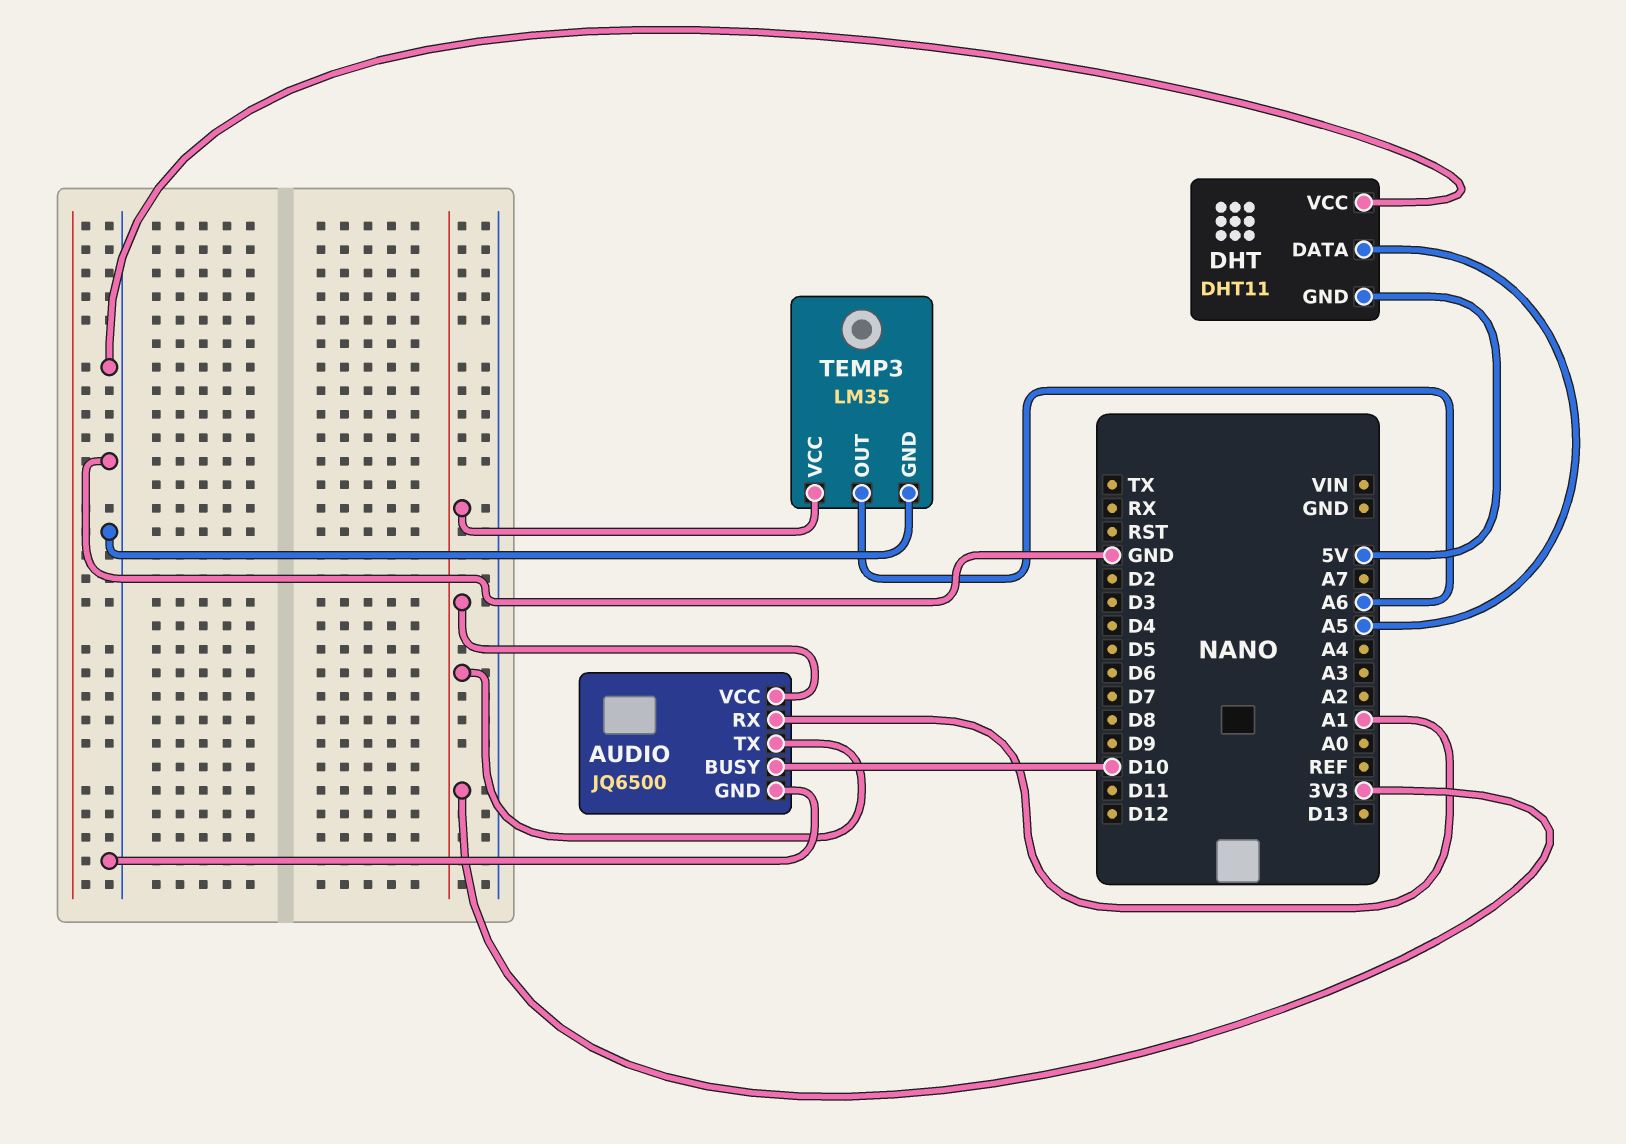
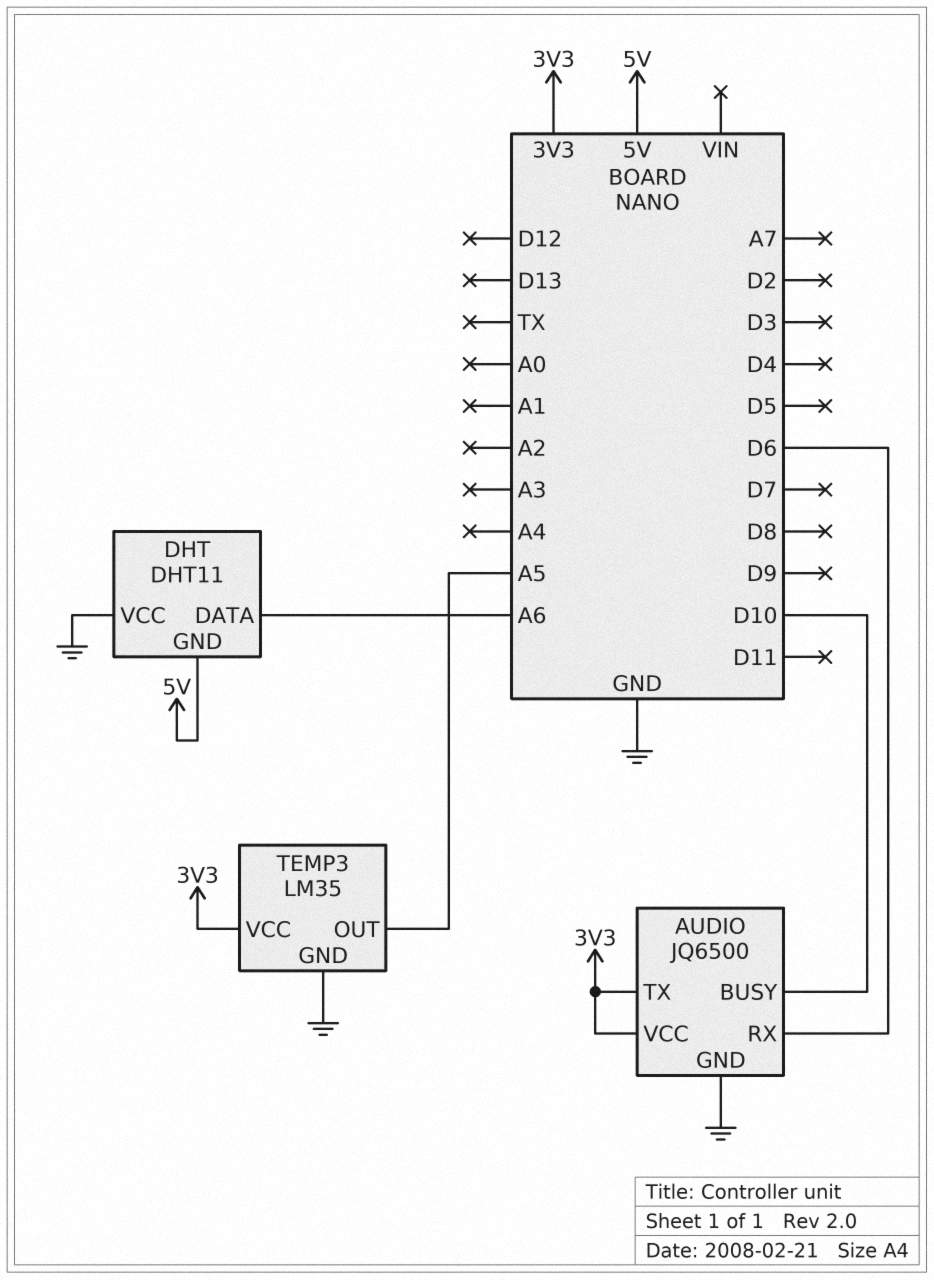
AUDIO pin RX: A1 -> D6
DHT pin DATA: A5 -> A6
TEMP3 pin OUT: A6 -> A5

